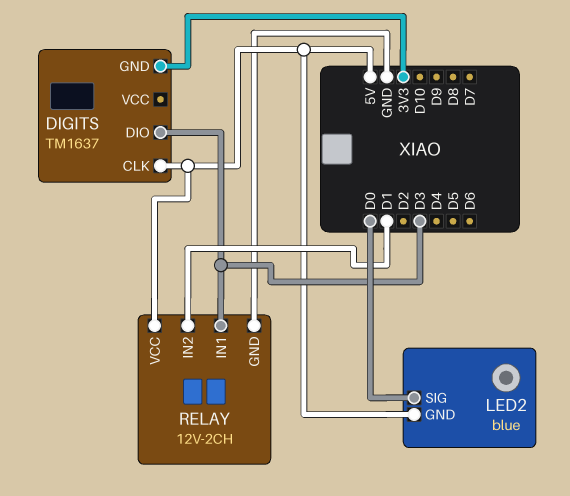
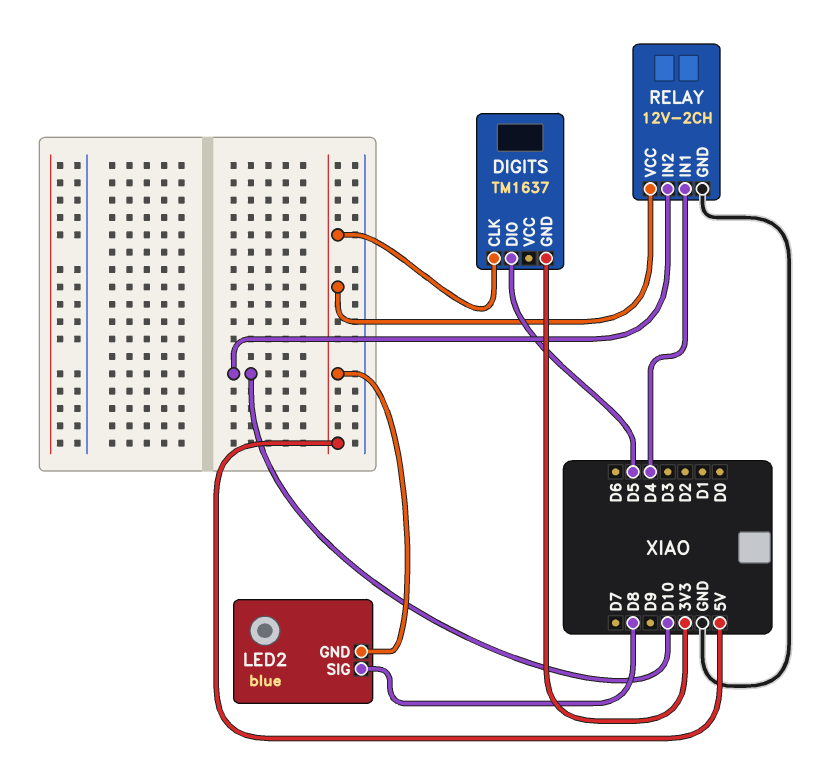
DIGITS pin DIO: D3 -> D5
LED2 pin SIG: D0 -> D8
RELAY pin IN1: D3 -> D4
RELAY pin IN2: D1 -> D10

